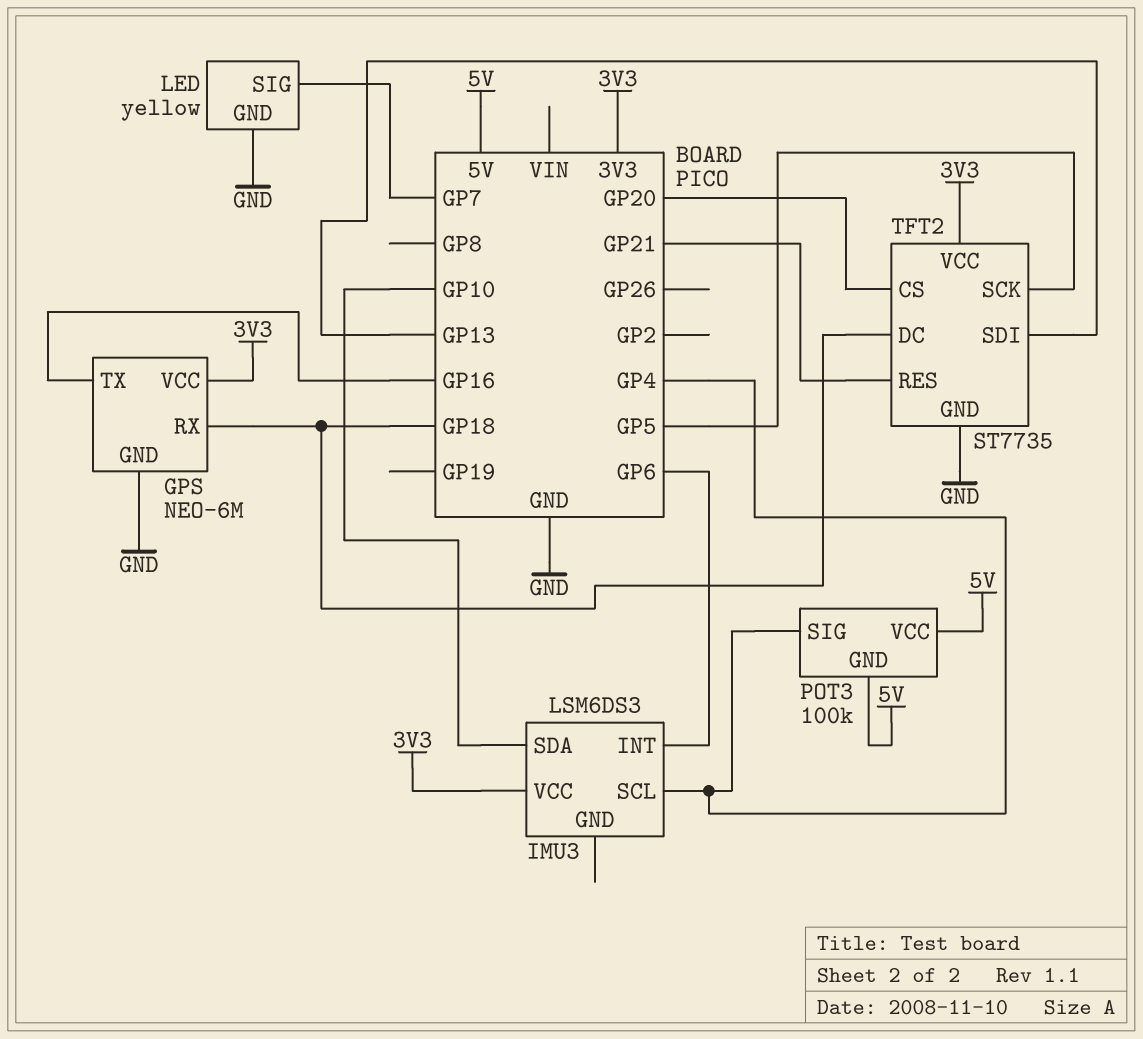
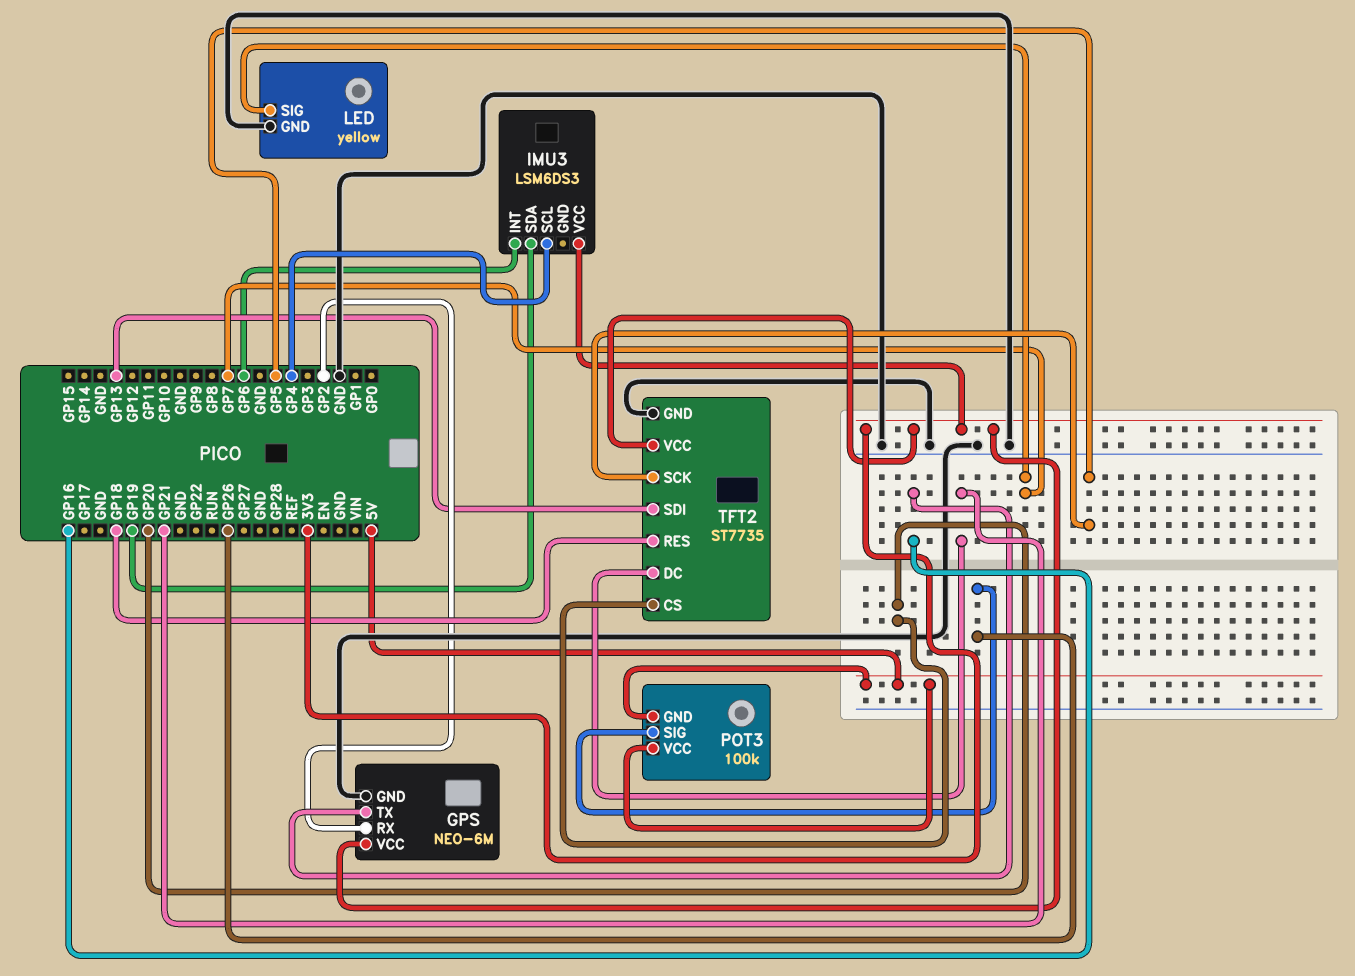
GPS pin RX: GP18 -> GP2
IMU3 pin SDA: GP10 -> GP19
POT3 pin SIG: GP4 -> GP26
TFT2 pin DC: GP18 -> GP21
TFT2 pin RES: GP21 -> GP18

